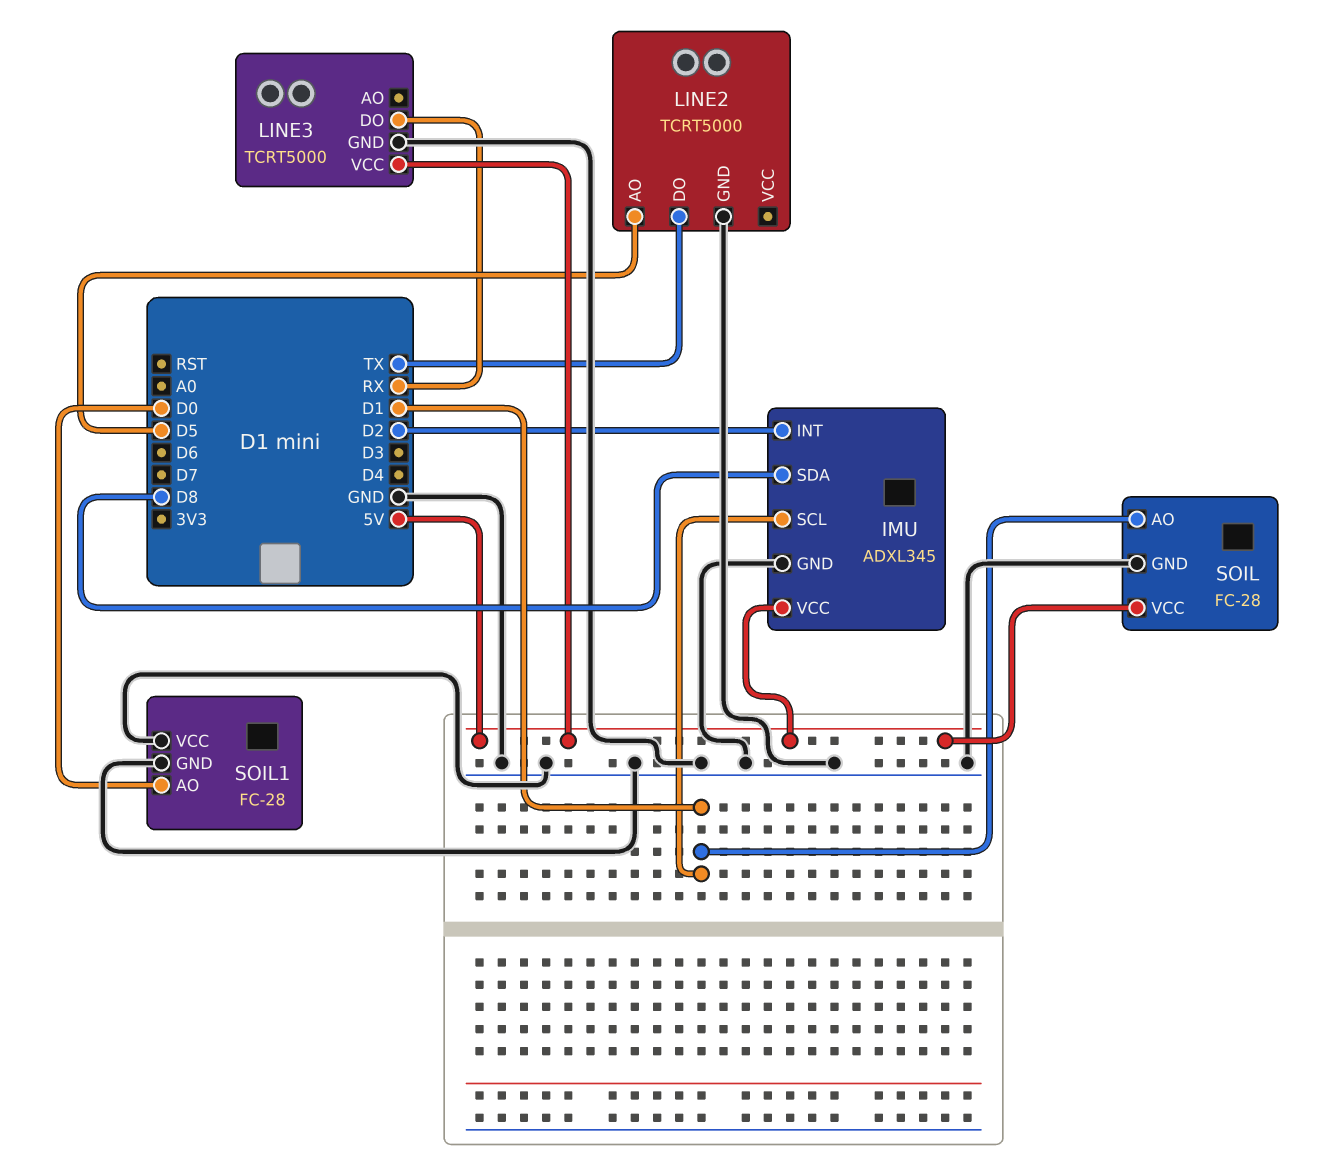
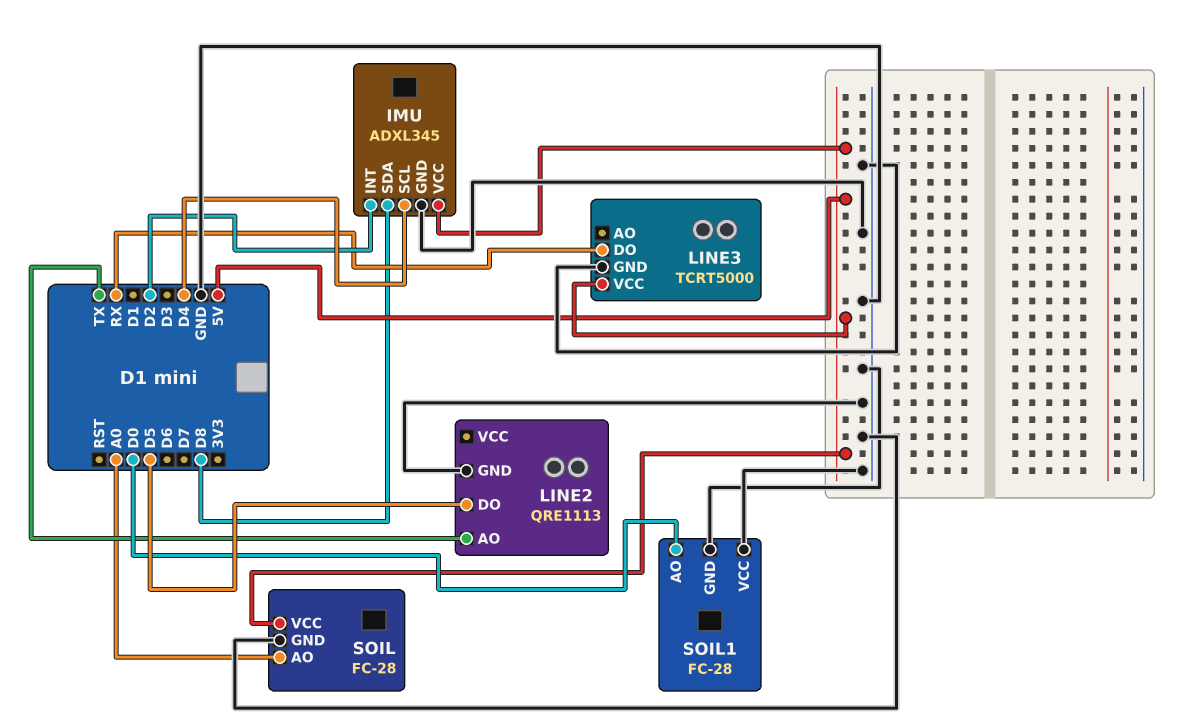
IMU pin SCL: D1 -> D4
LINE2: TCRT5000 -> QRE1113
LINE2 pin AO: D5 -> TX
LINE2 pin DO: TX -> D5
SOIL pin AO: D1 -> A0

